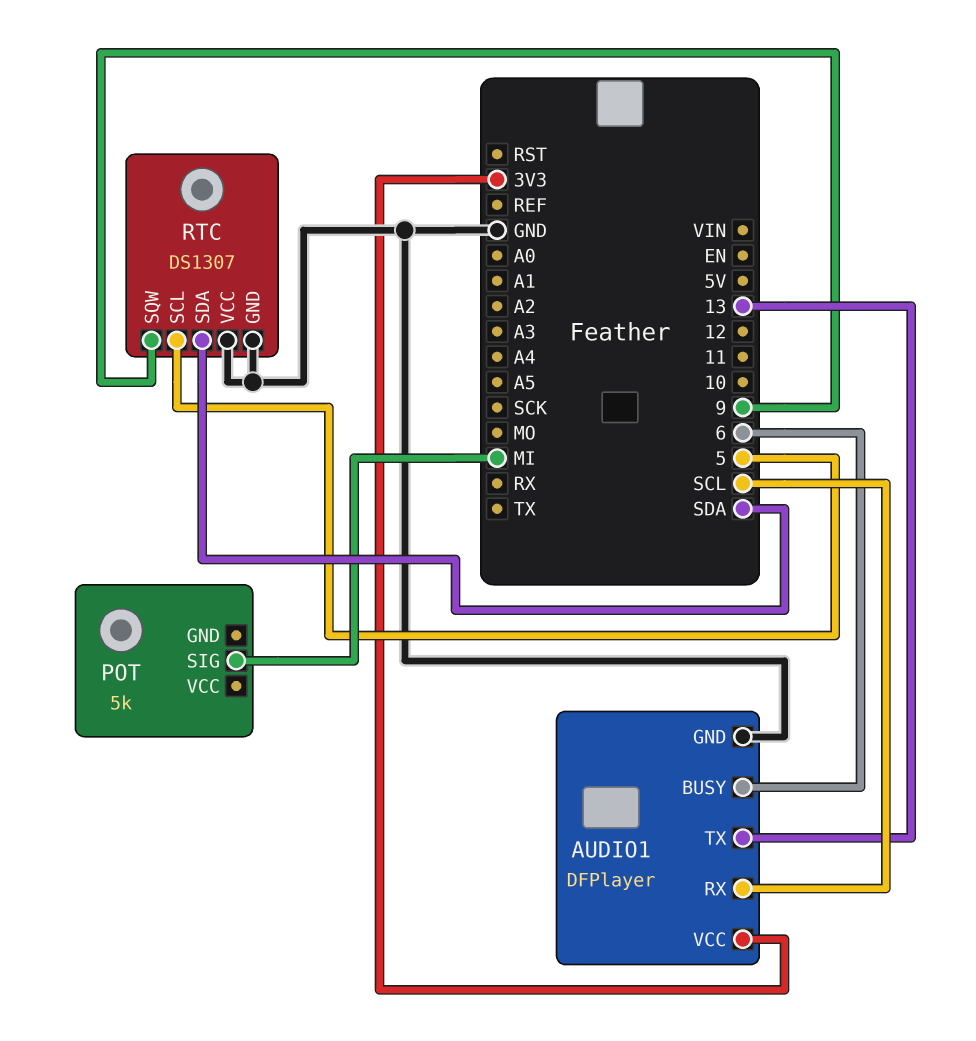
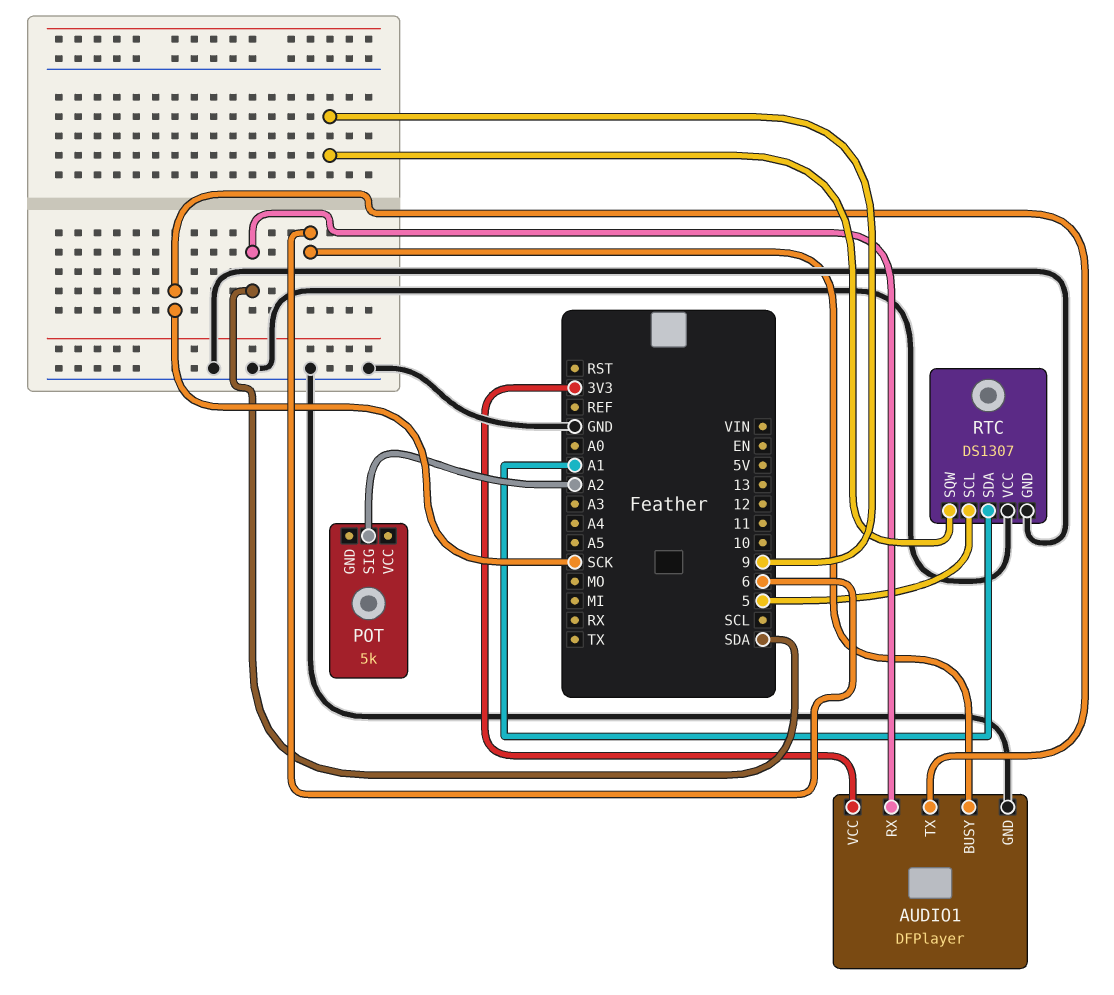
AUDIO1 pin RX: SCL -> SDA
AUDIO1 pin TX: 13 -> SCK
POT pin SIG: MI -> A2
RTC pin SDA: SDA -> A1

